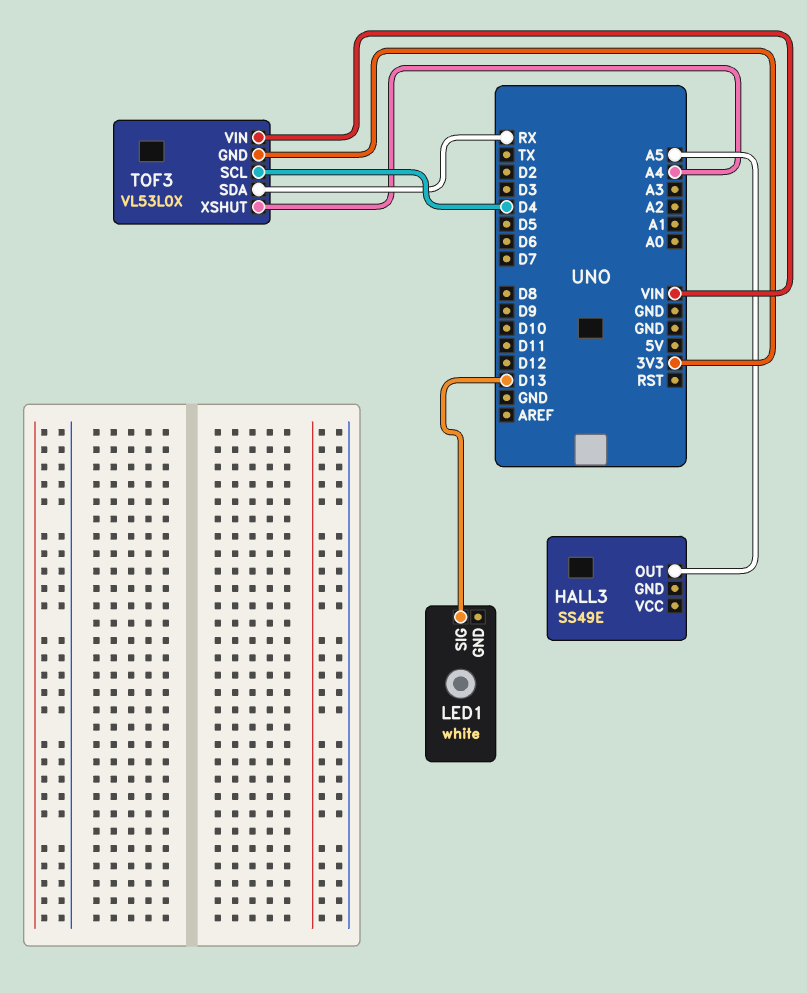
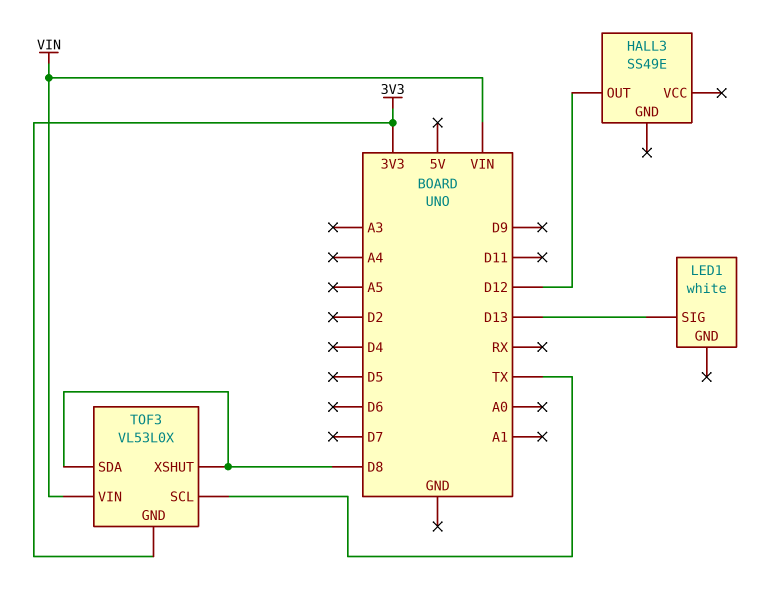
HALL3 pin OUT: A5 -> D12
TOF3 pin SCL: D4 -> TX
TOF3 pin SDA: RX -> D8
TOF3 pin XSHUT: A4 -> D8

